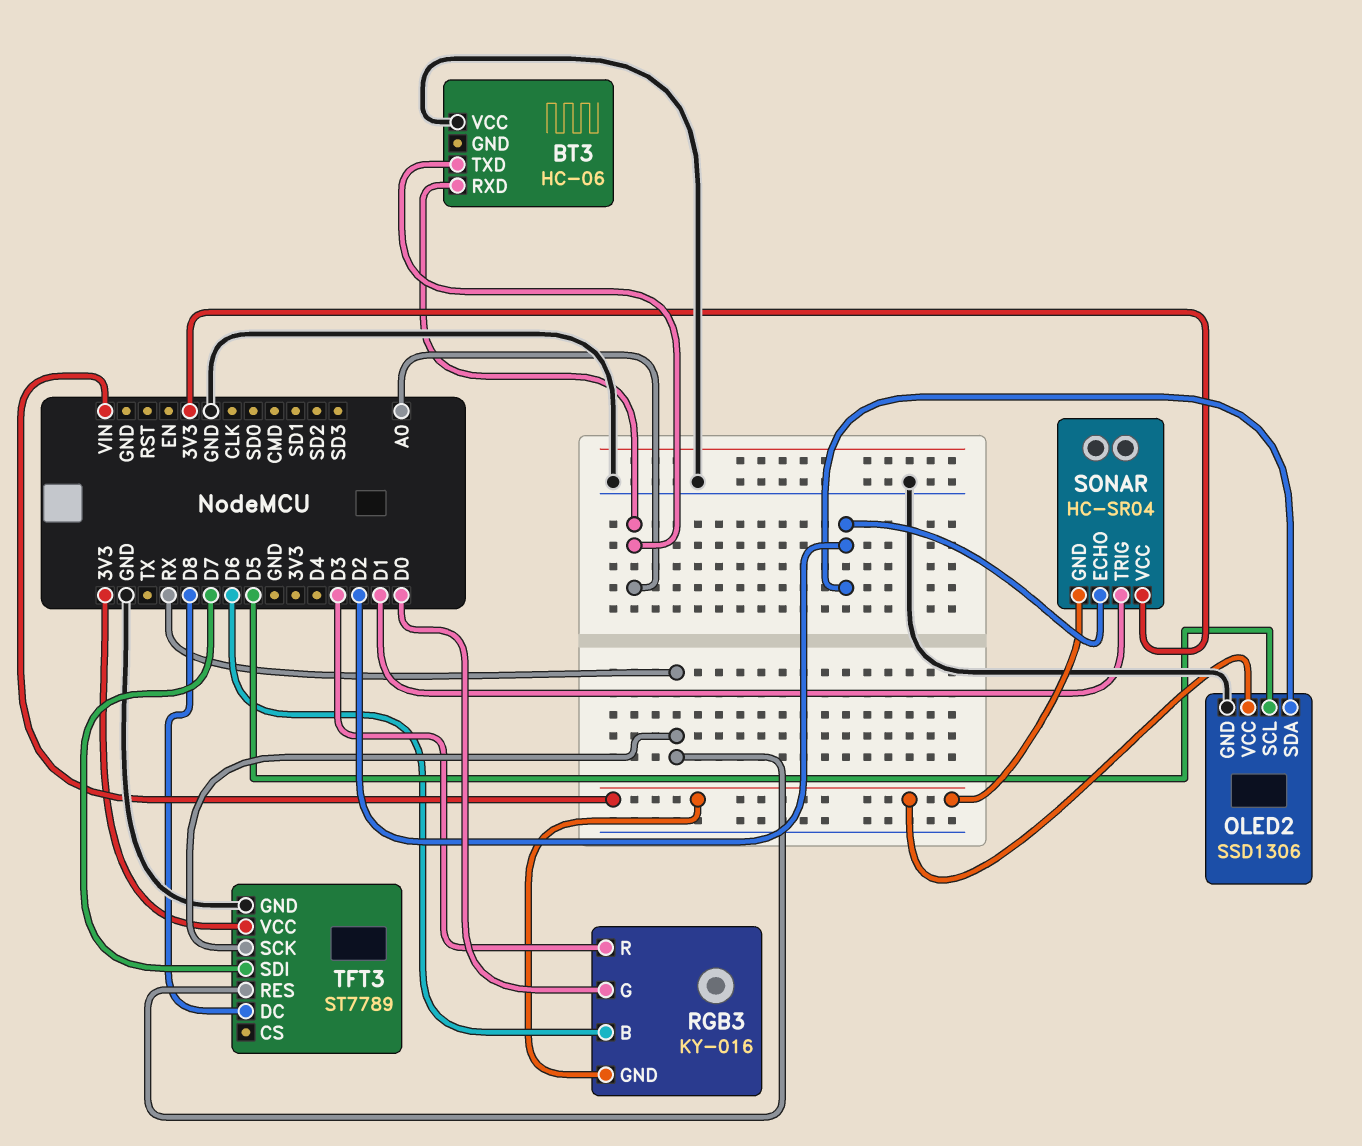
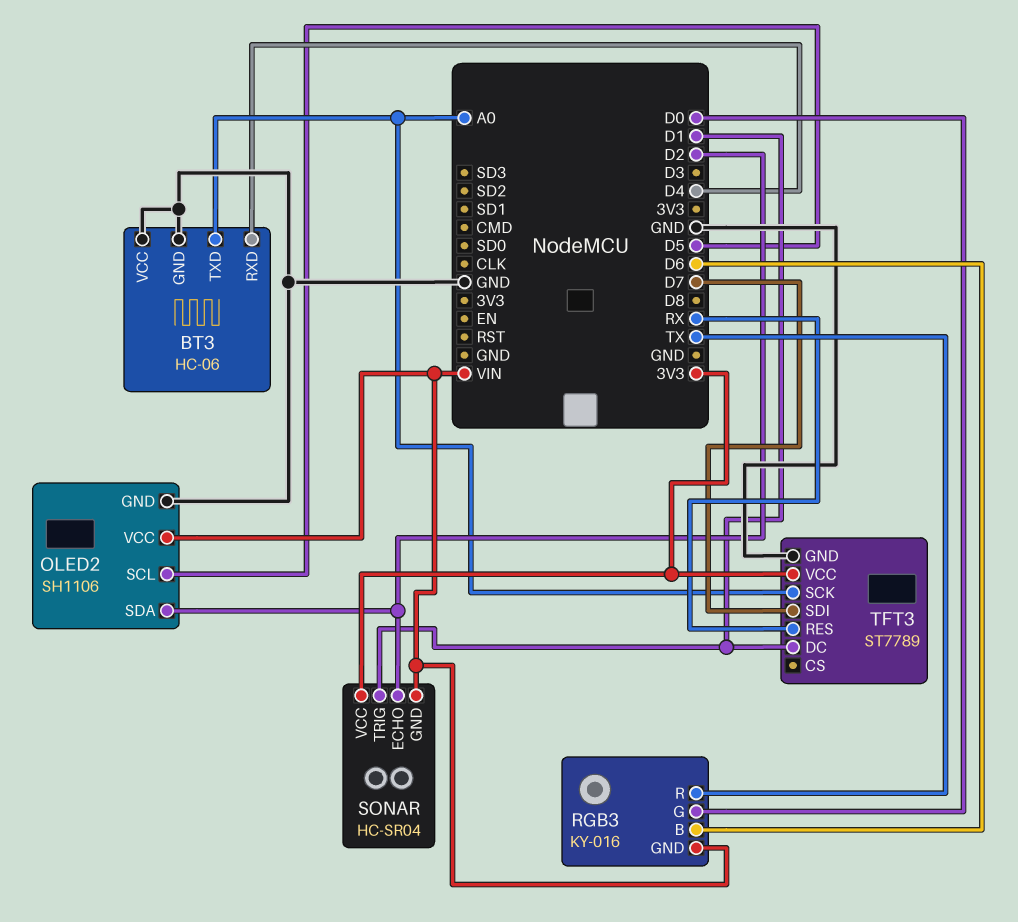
BT3 pin GND: none -> GND
BT3 pin RXD: A0 -> D4
OLED2: SSD1306 -> SH1106
RGB3 pin R: D3 -> TX
TFT3 pin DC: D8 -> D1
TFT3 pin SCK: RX -> A0

